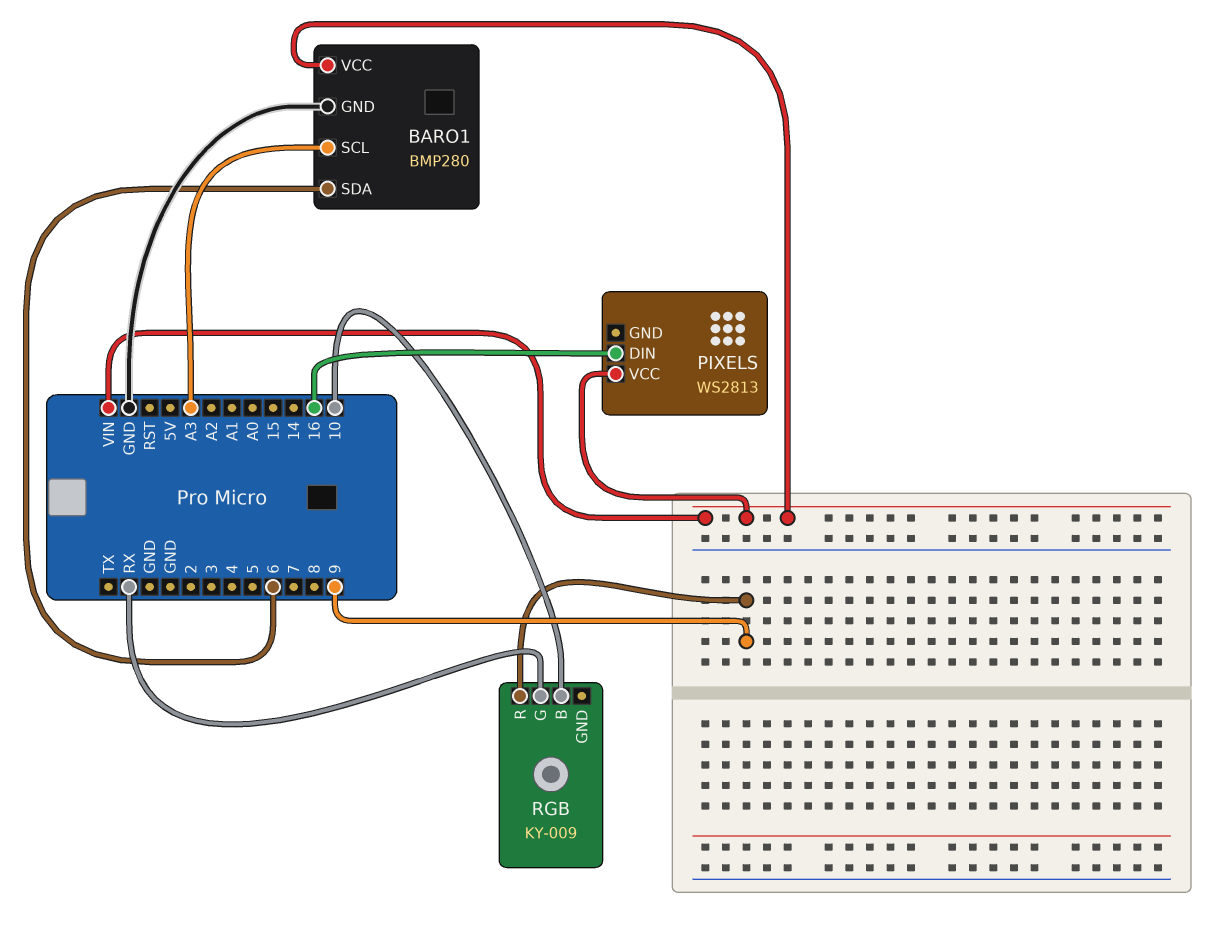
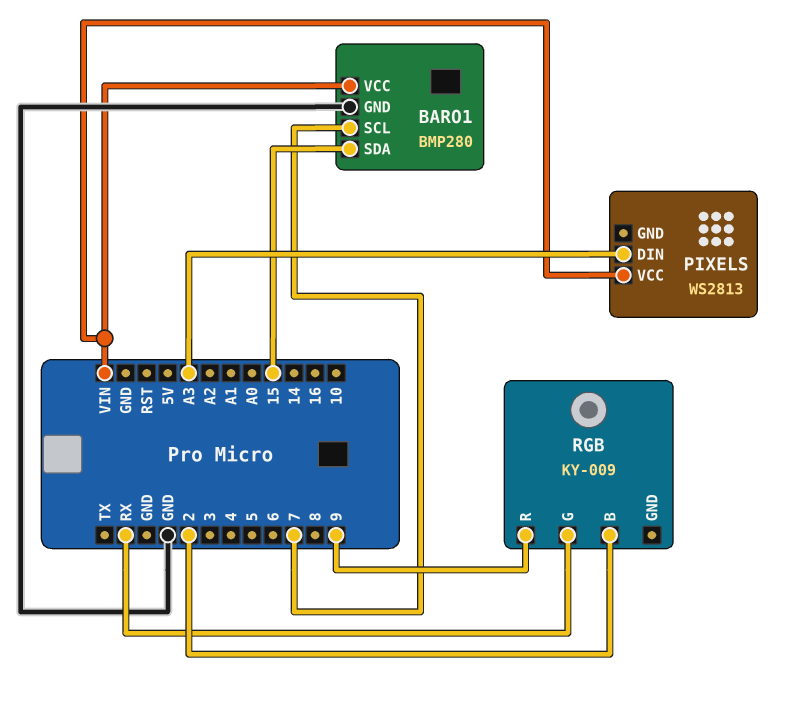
BARO1 pin SCL: A3 -> 7
BARO1 pin SDA: 6 -> 15
PIXELS pin DIN: 16 -> A3
RGB pin B: 10 -> 2

